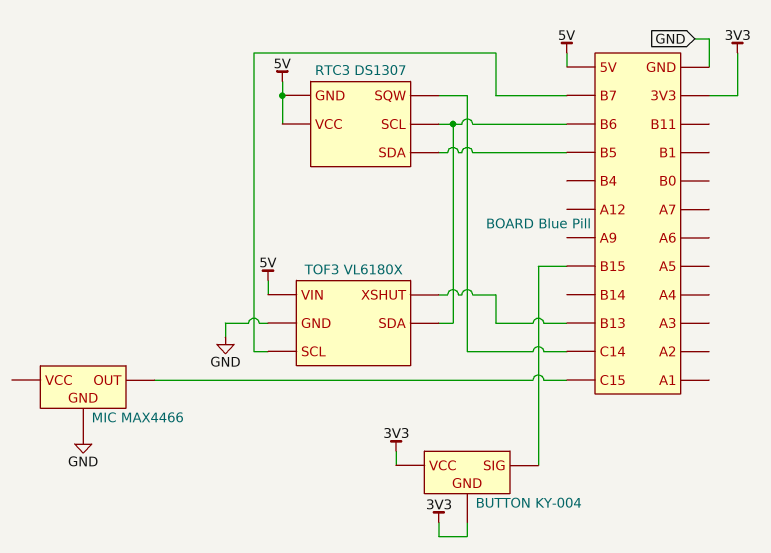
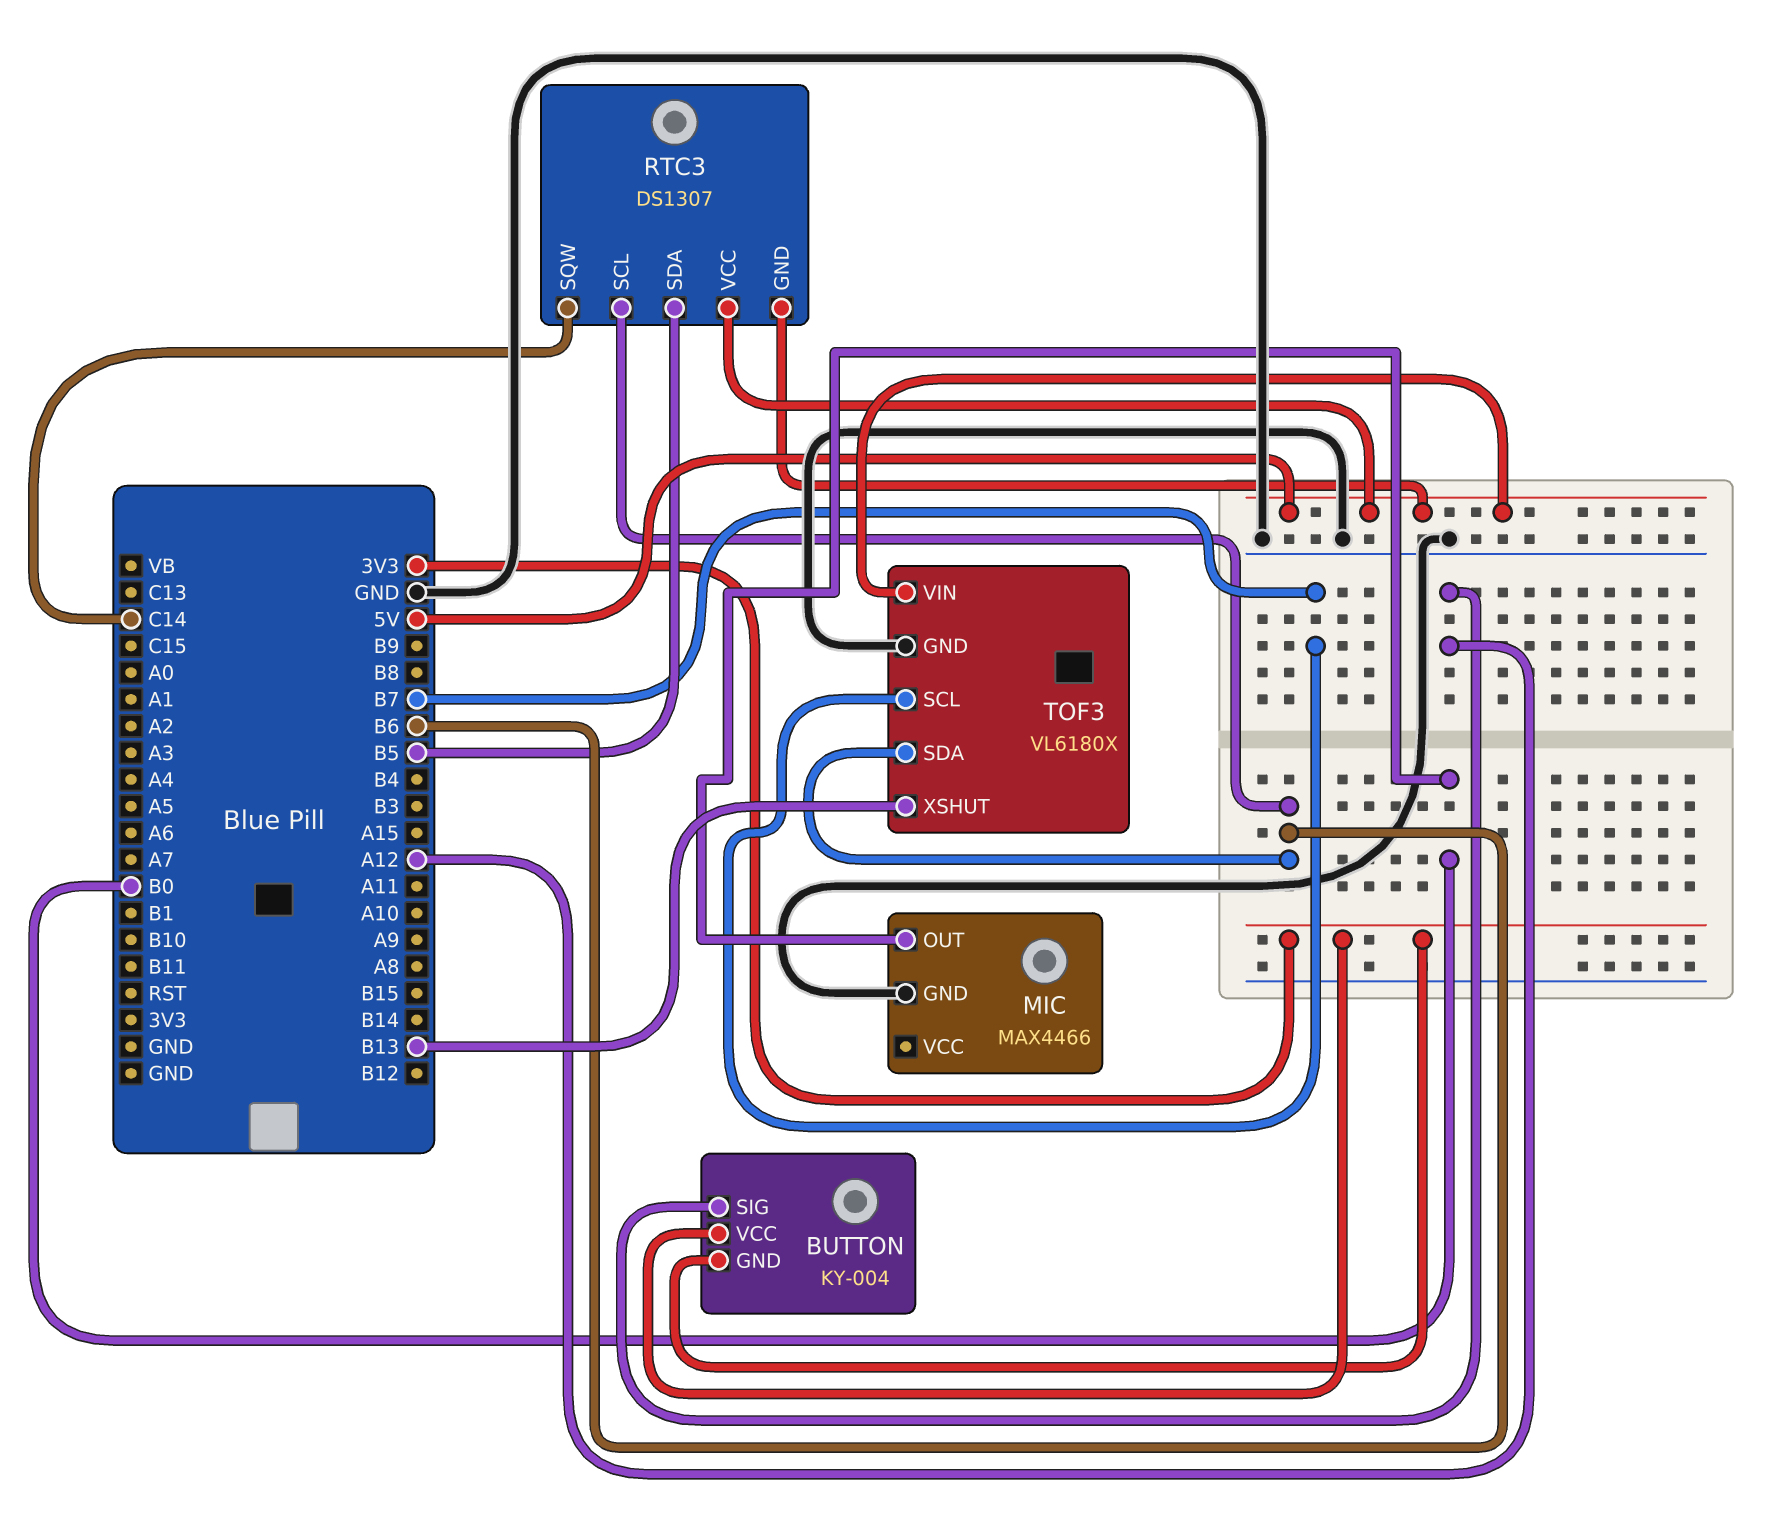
BUTTON pin SIG: B15 -> A12
MIC pin OUT: C15 -> B0

